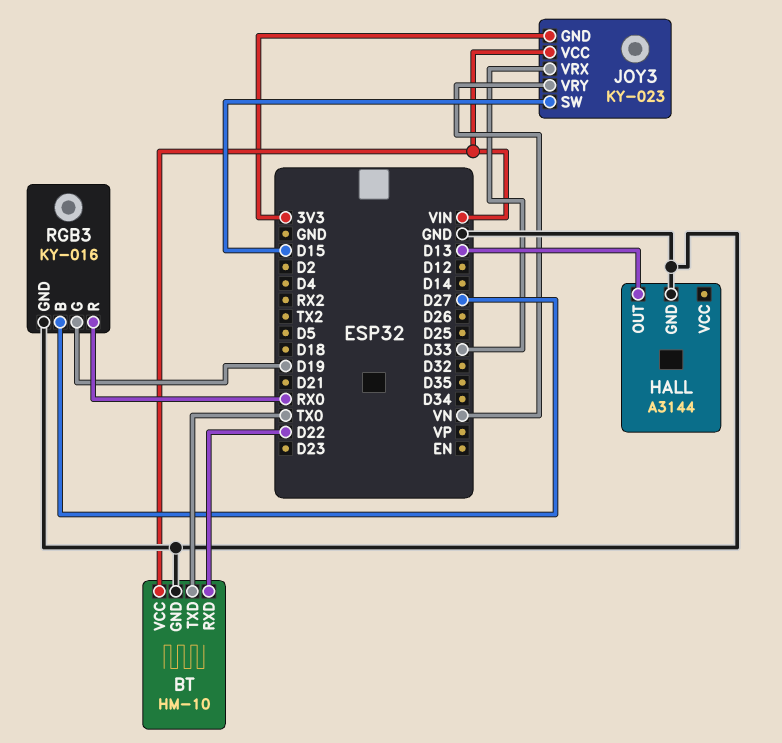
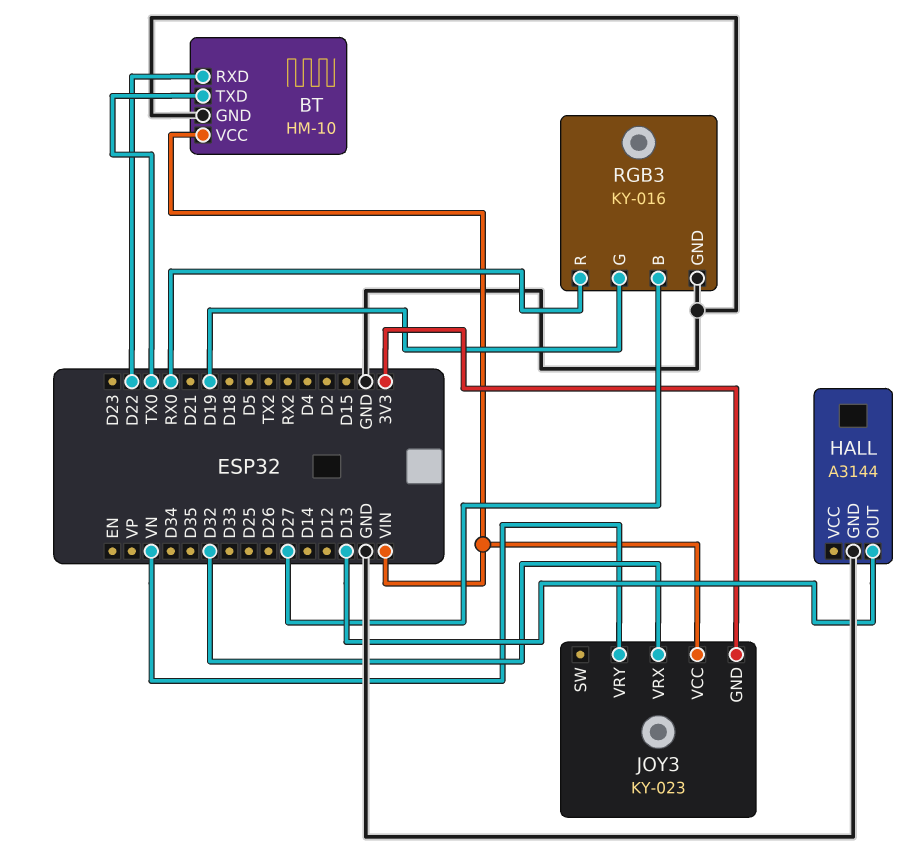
JOY3 pin SW: D15 -> none
JOY3 pin VRX: D33 -> D32

